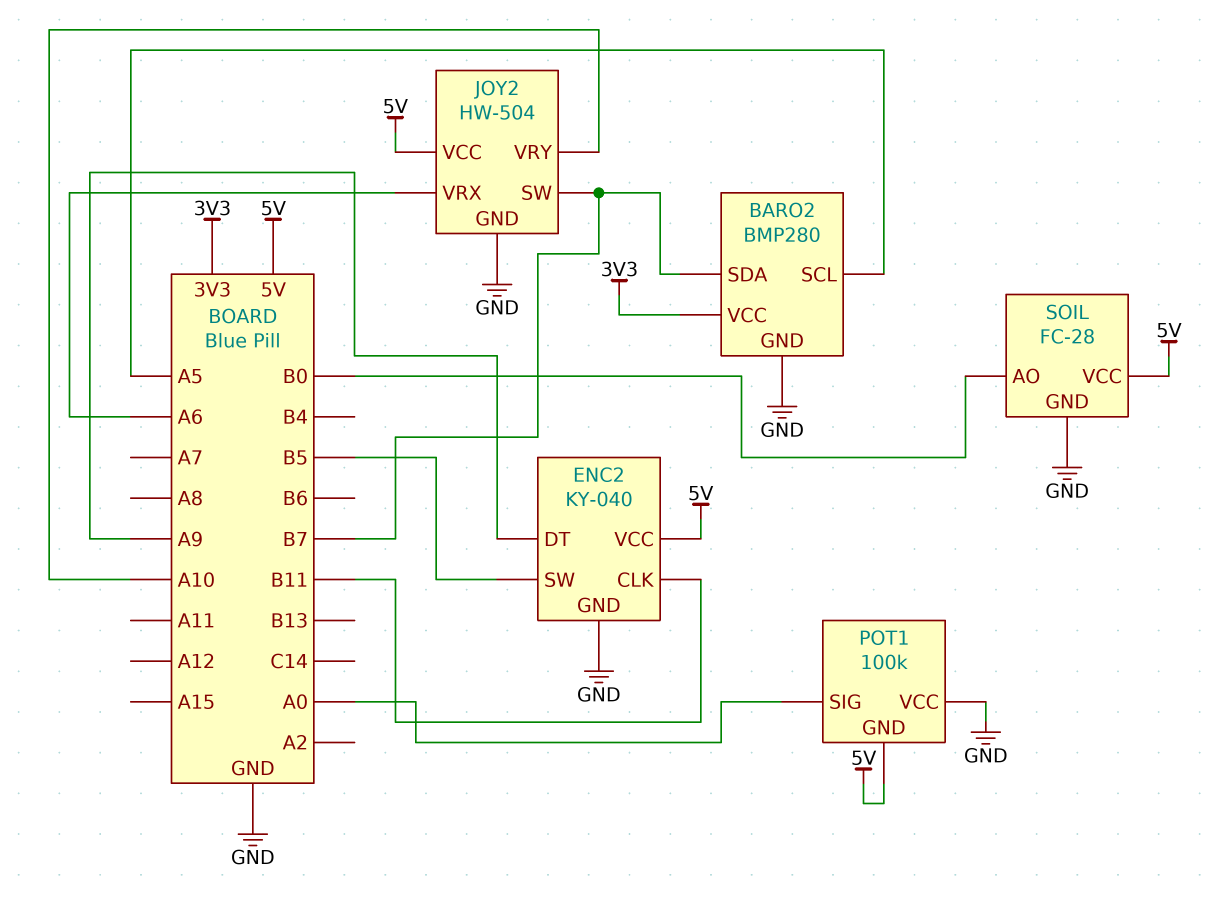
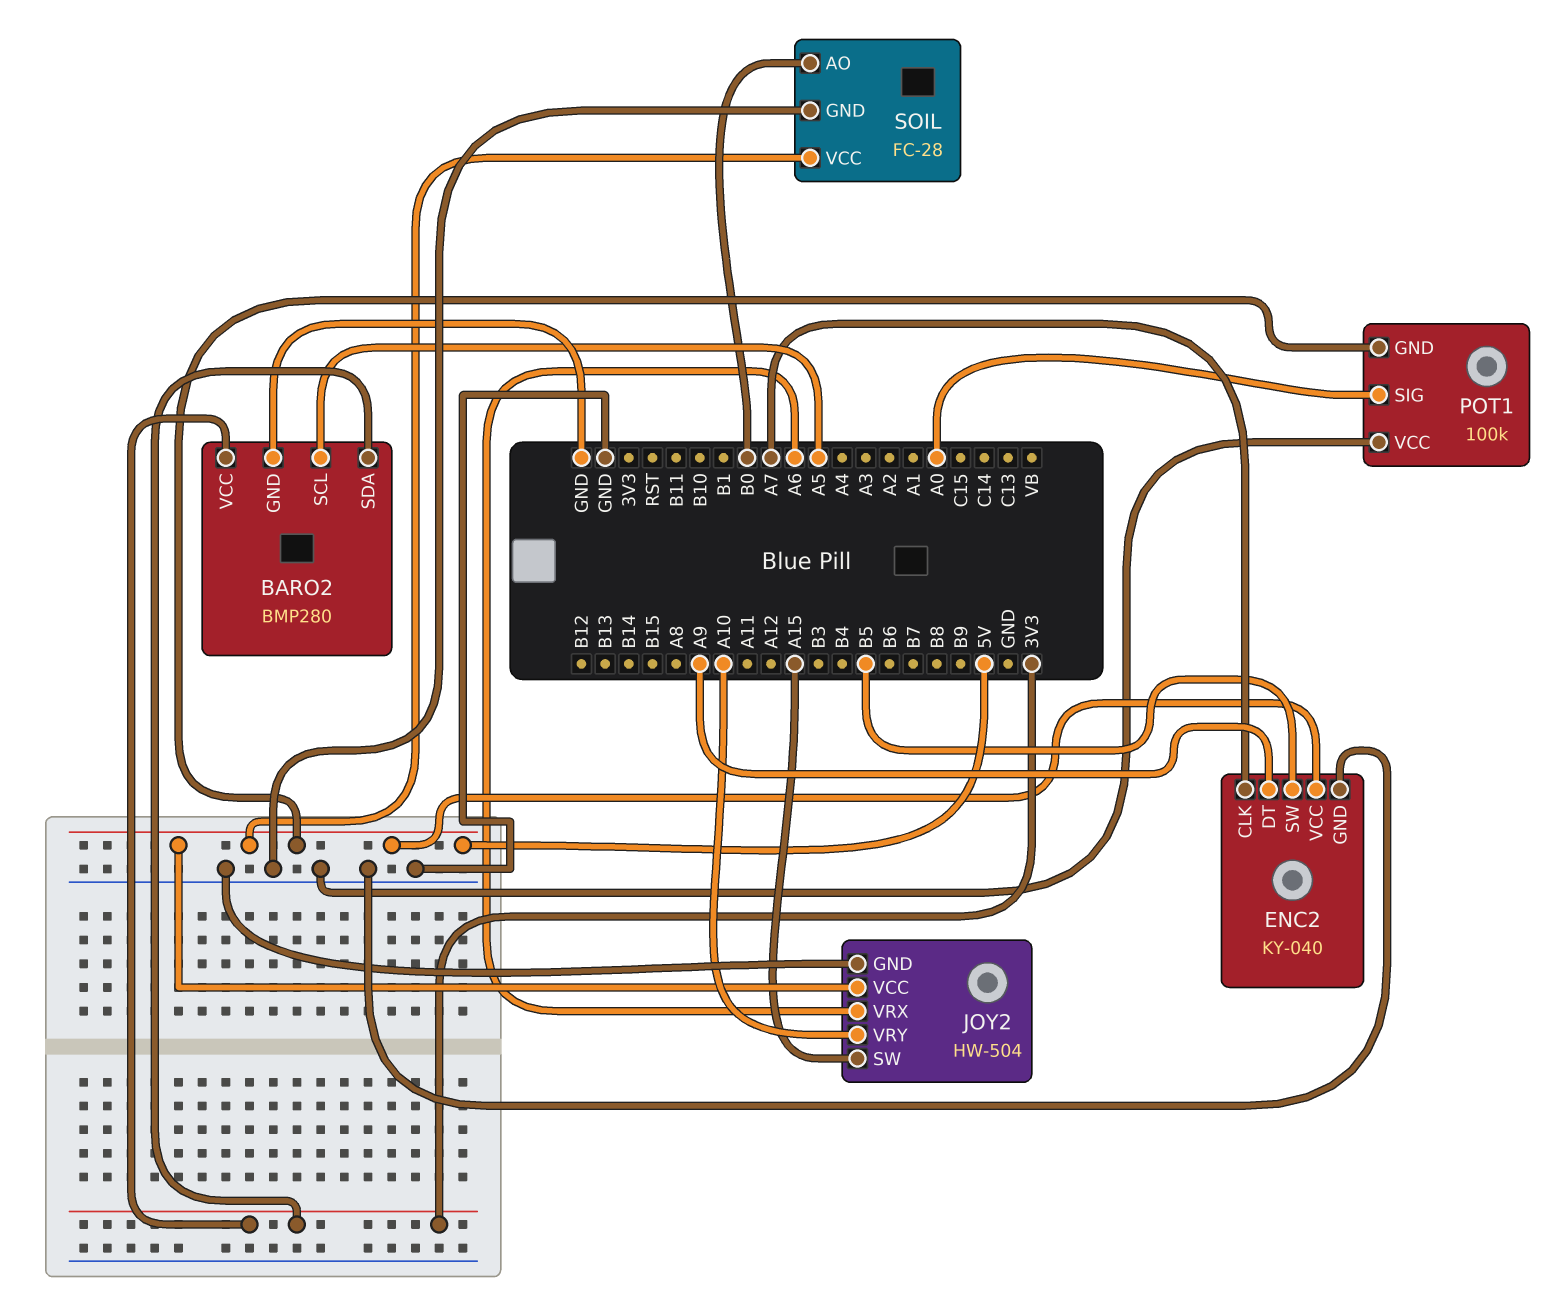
BARO2 pin SDA: B7 -> 3V3
ENC2 pin CLK: B11 -> A7
JOY2 pin SW: B7 -> A15

